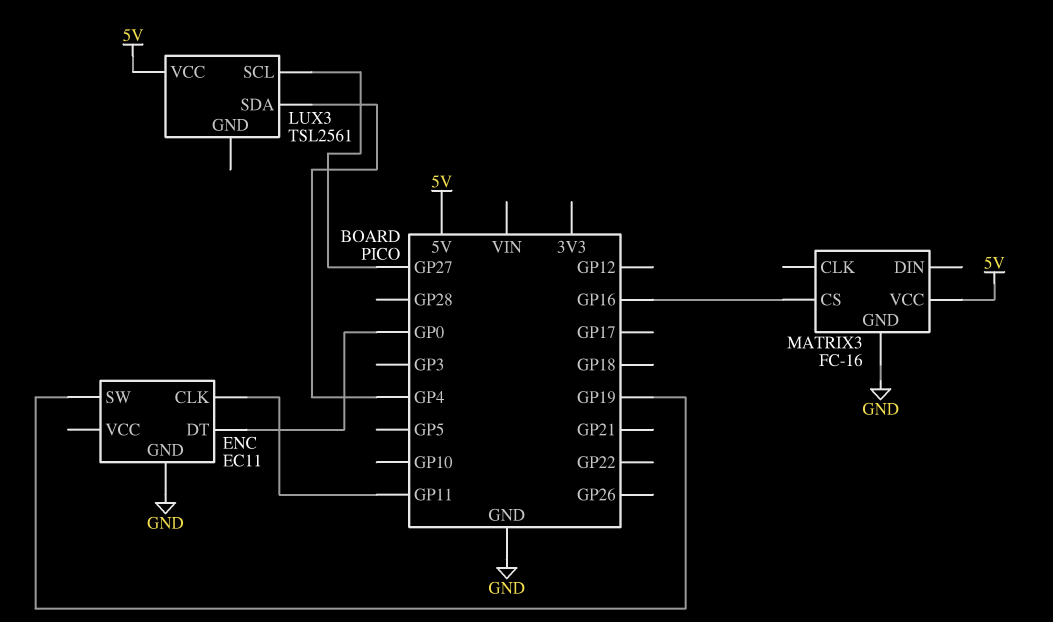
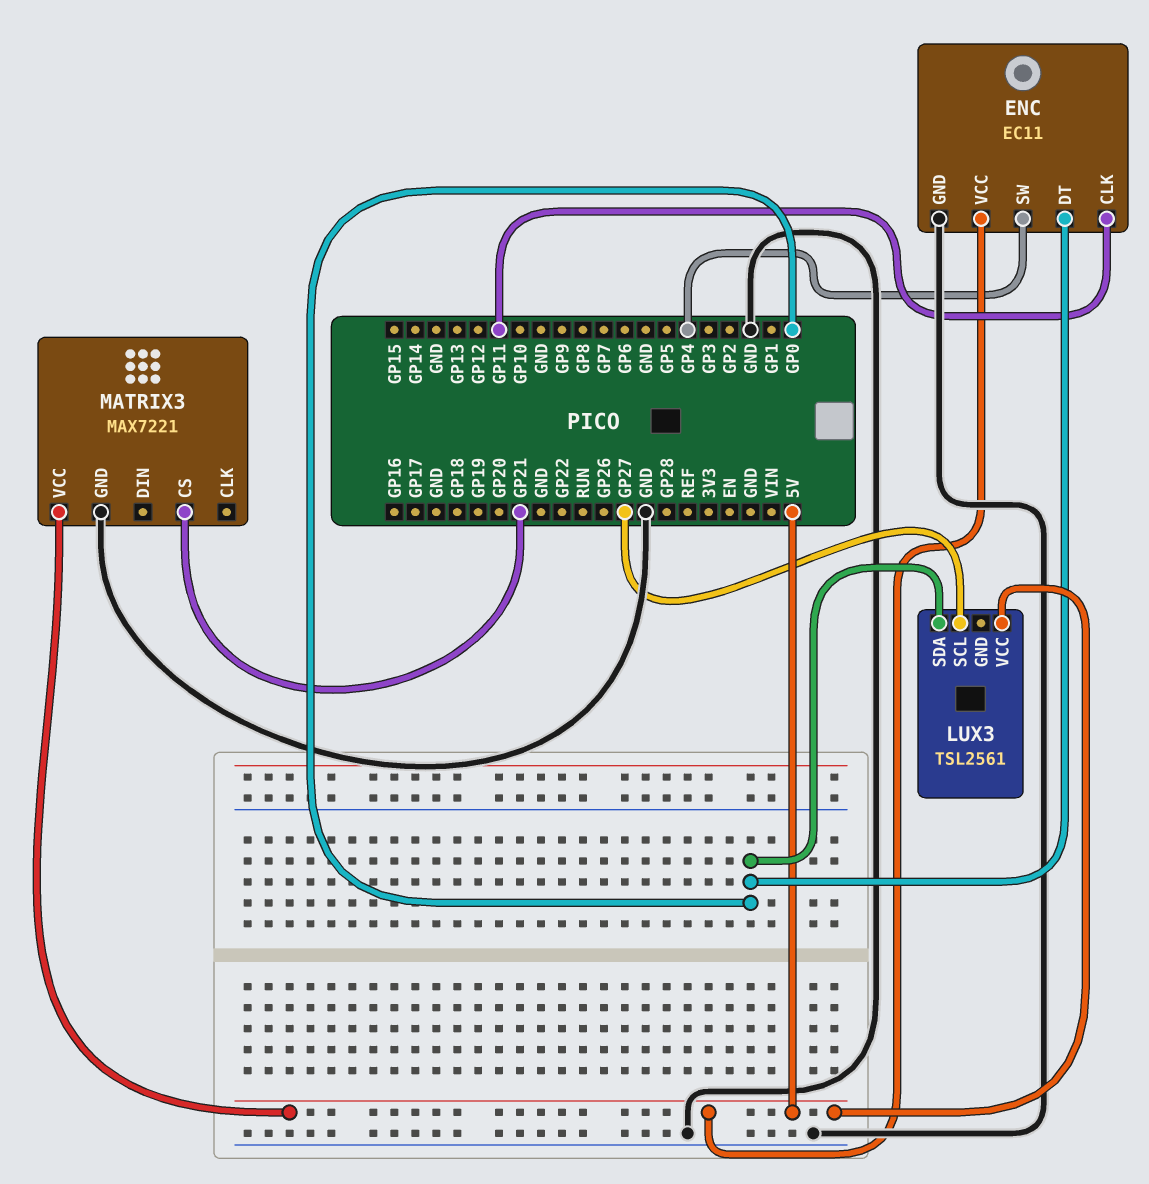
ENC pin SW: GP19 -> GP4
ENC pin VCC: none -> 5V
LUX3 pin SDA: GP4 -> GP0
MATRIX3: FC-16 -> MAX7221
MATRIX3 pin CS: GP16 -> GP21

